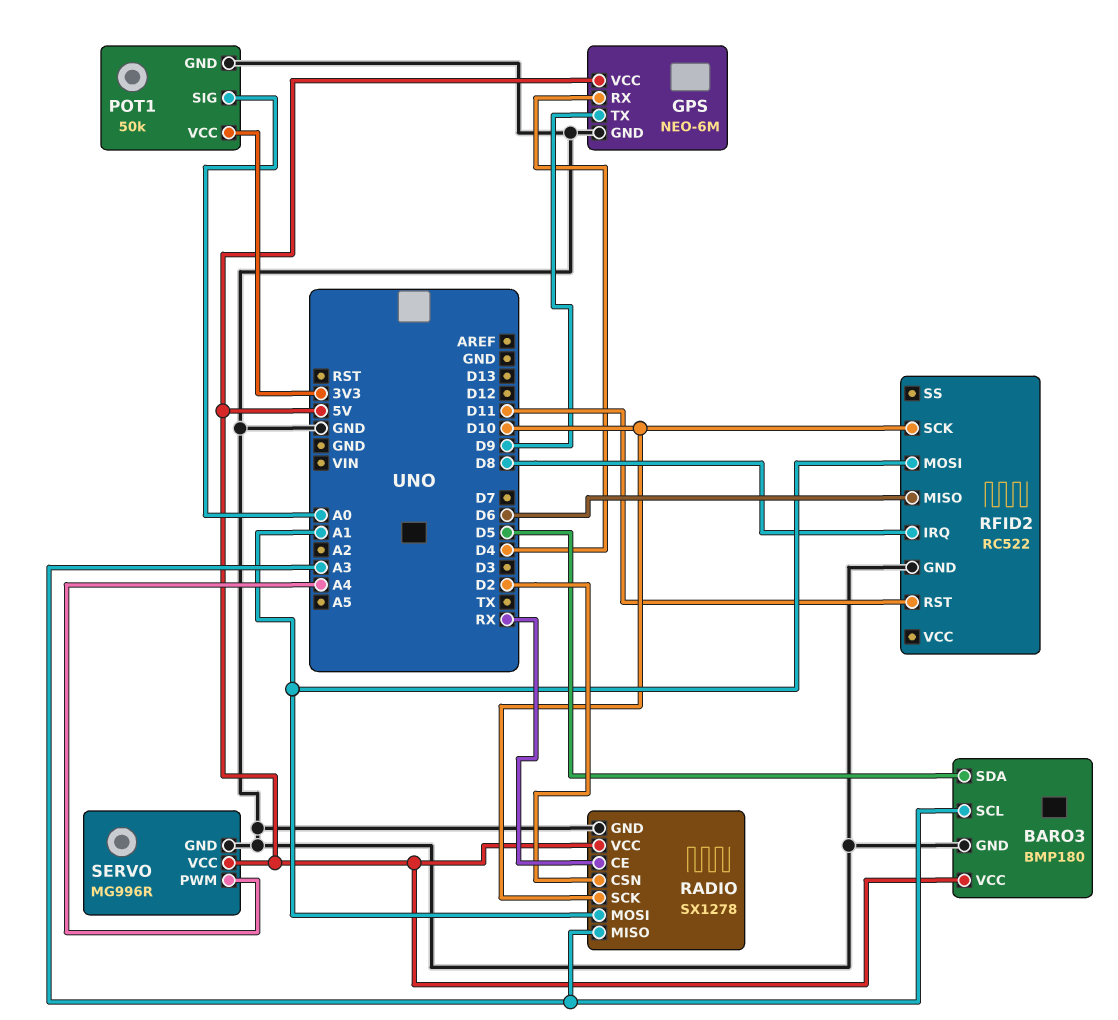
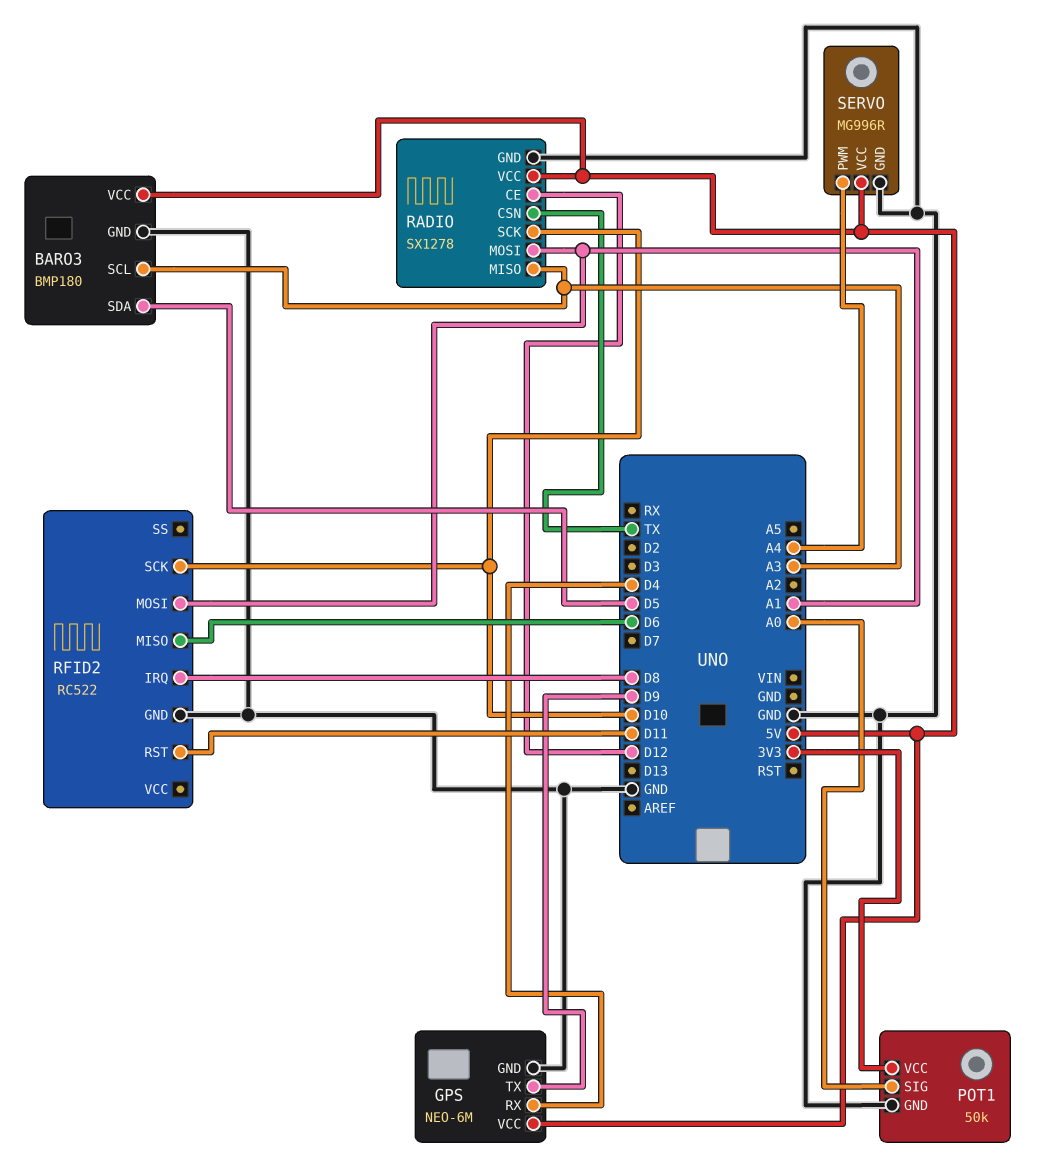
RADIO pin CE: RX -> D12
RADIO pin CSN: D2 -> TX

